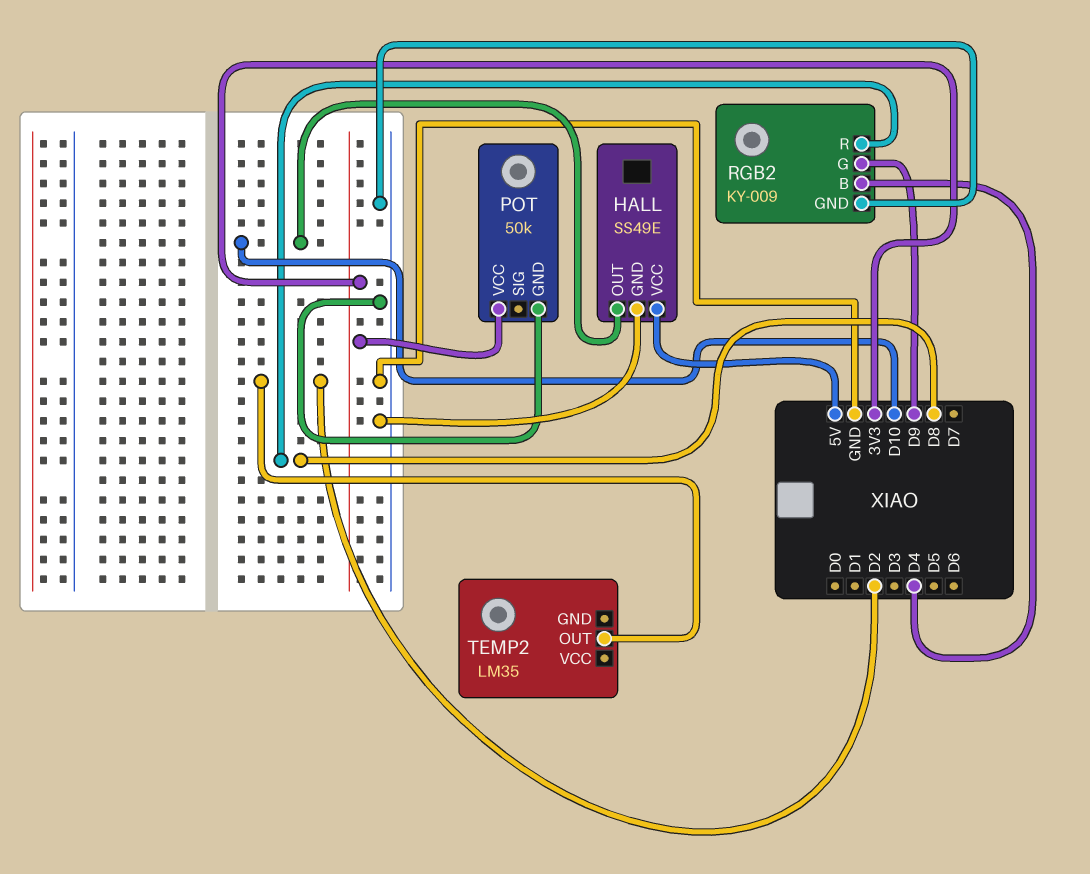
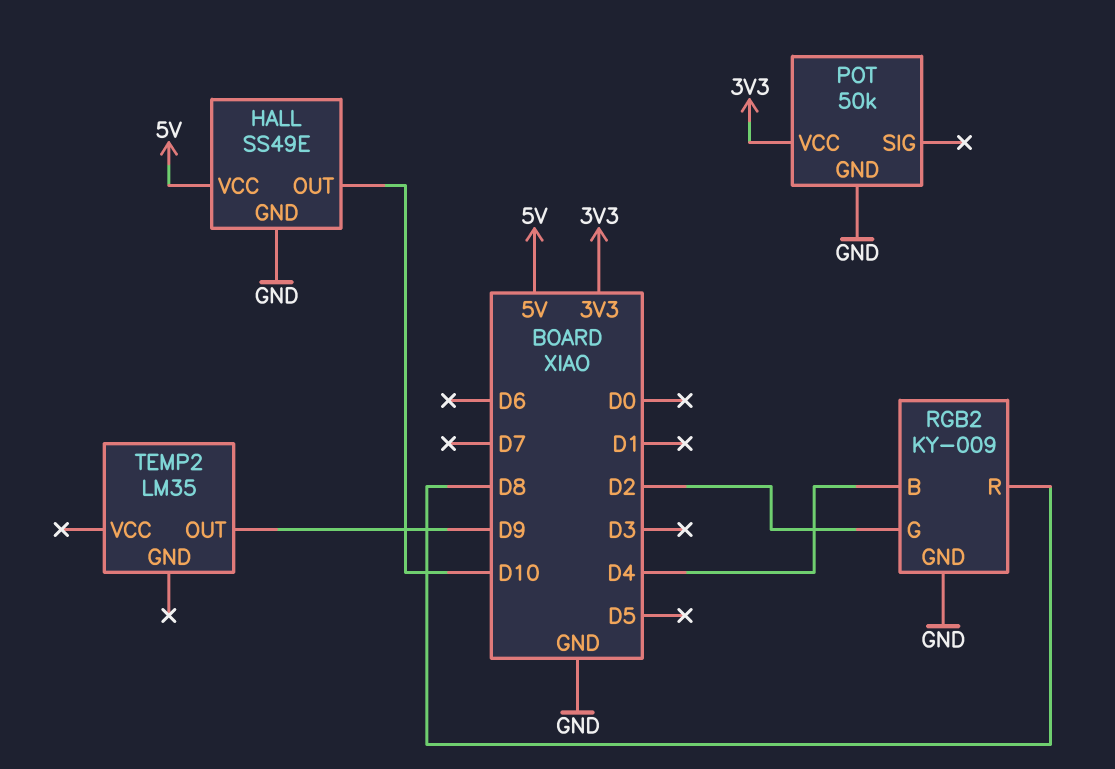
RGB2 pin G: D9 -> D2
TEMP2 pin OUT: D2 -> D9

